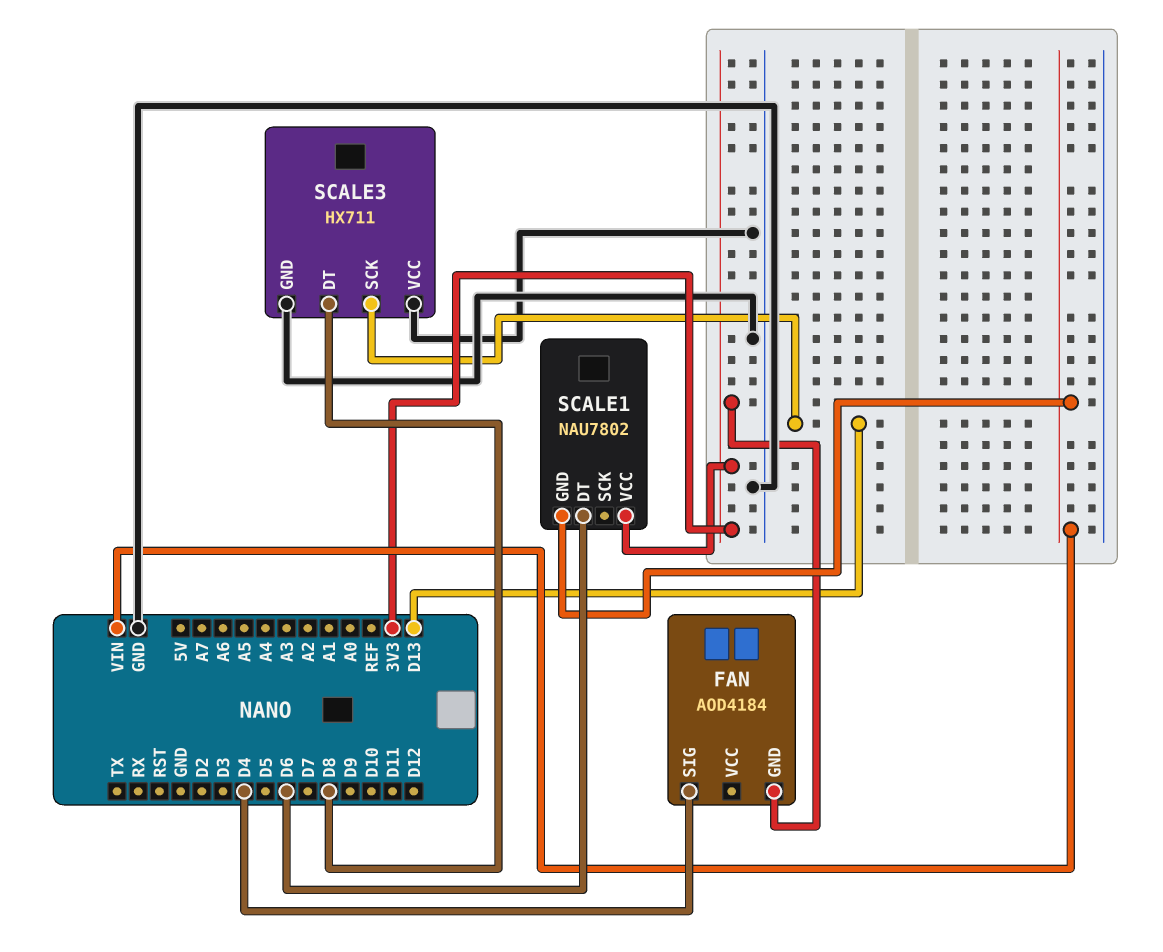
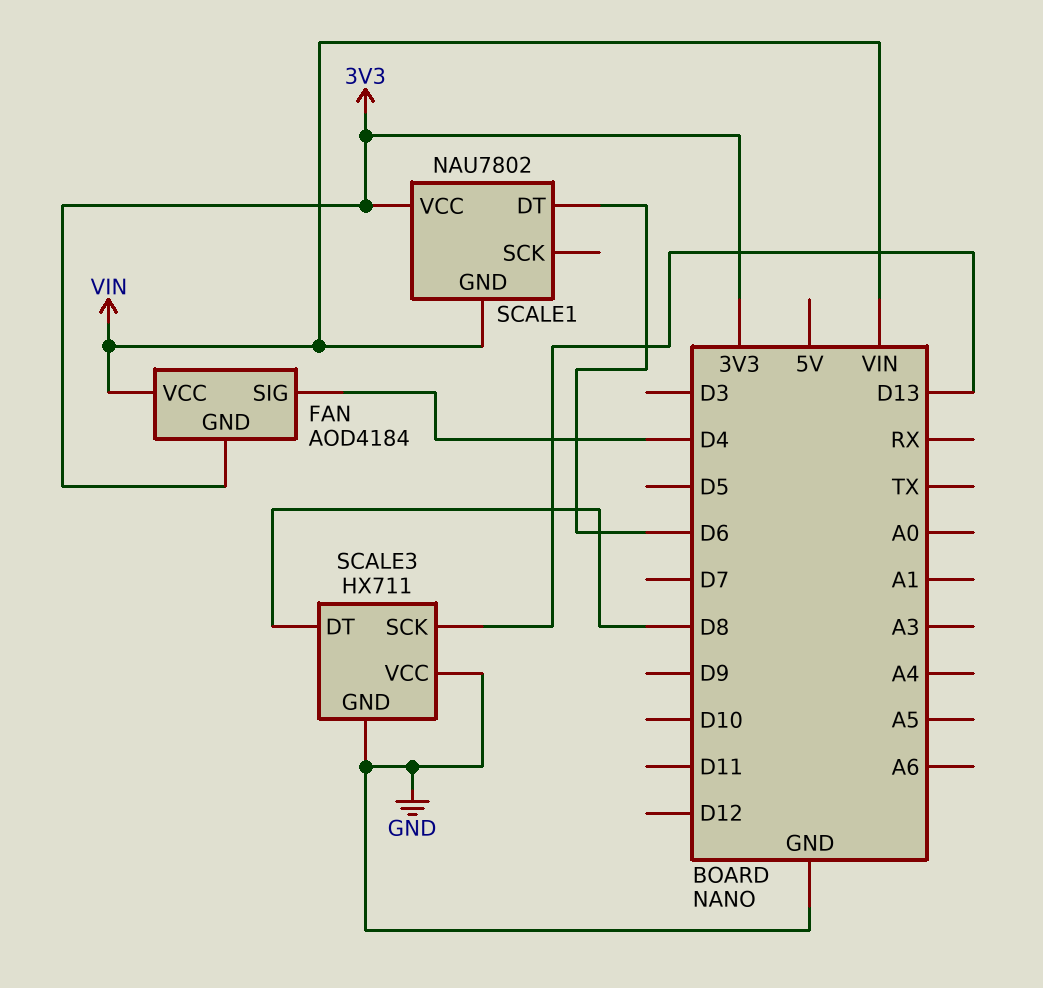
FAN pin VCC: none -> VIN

